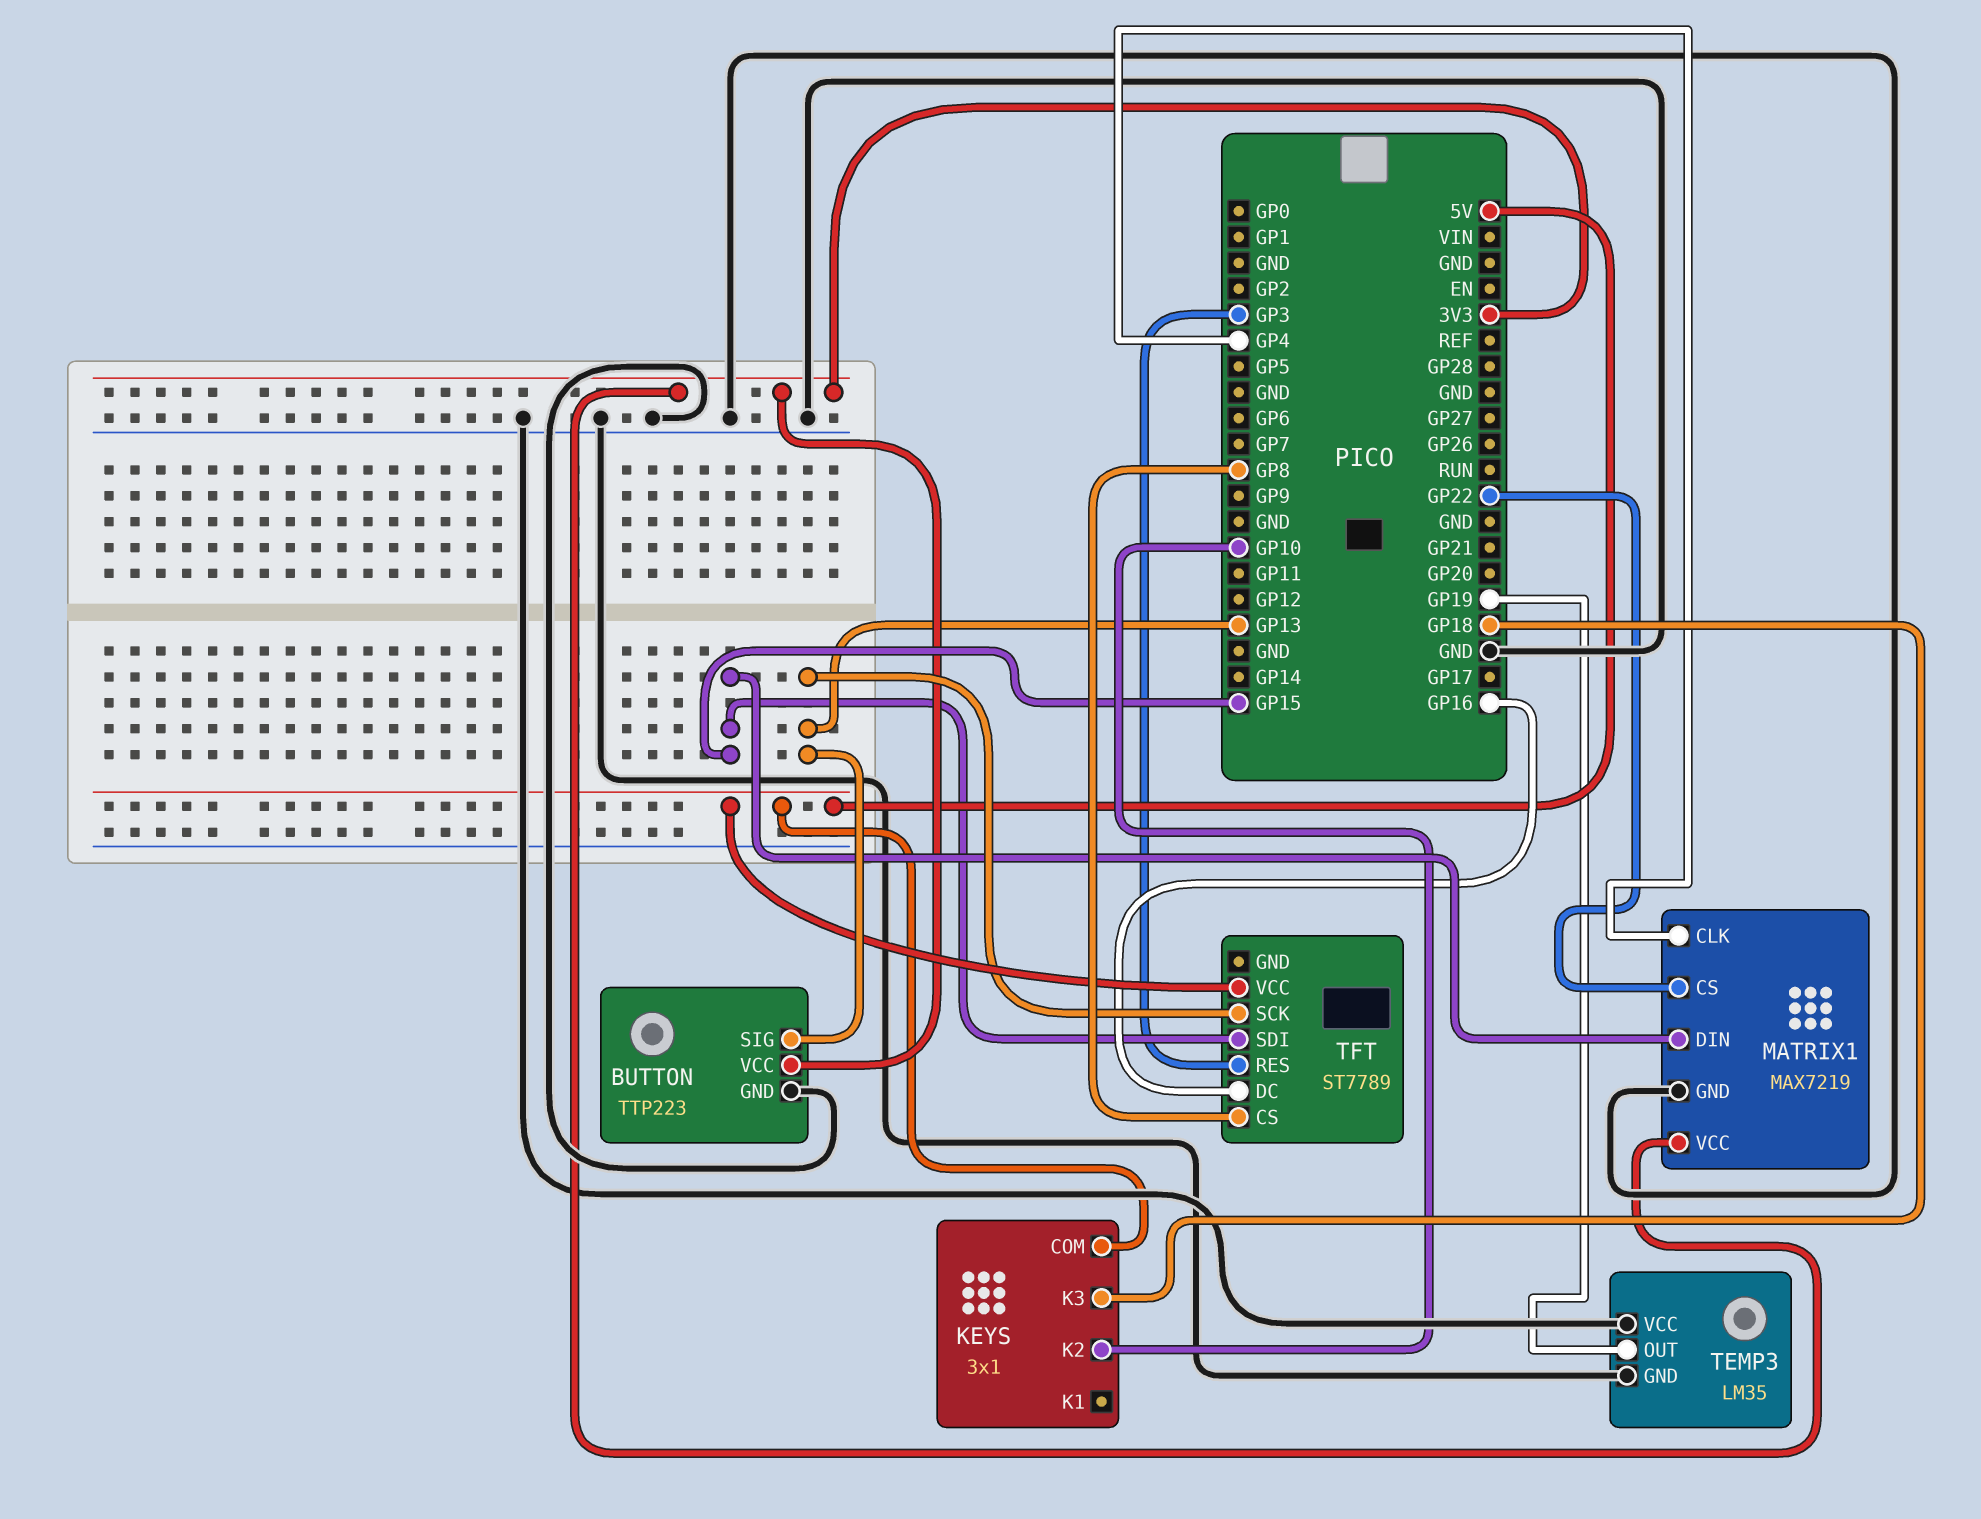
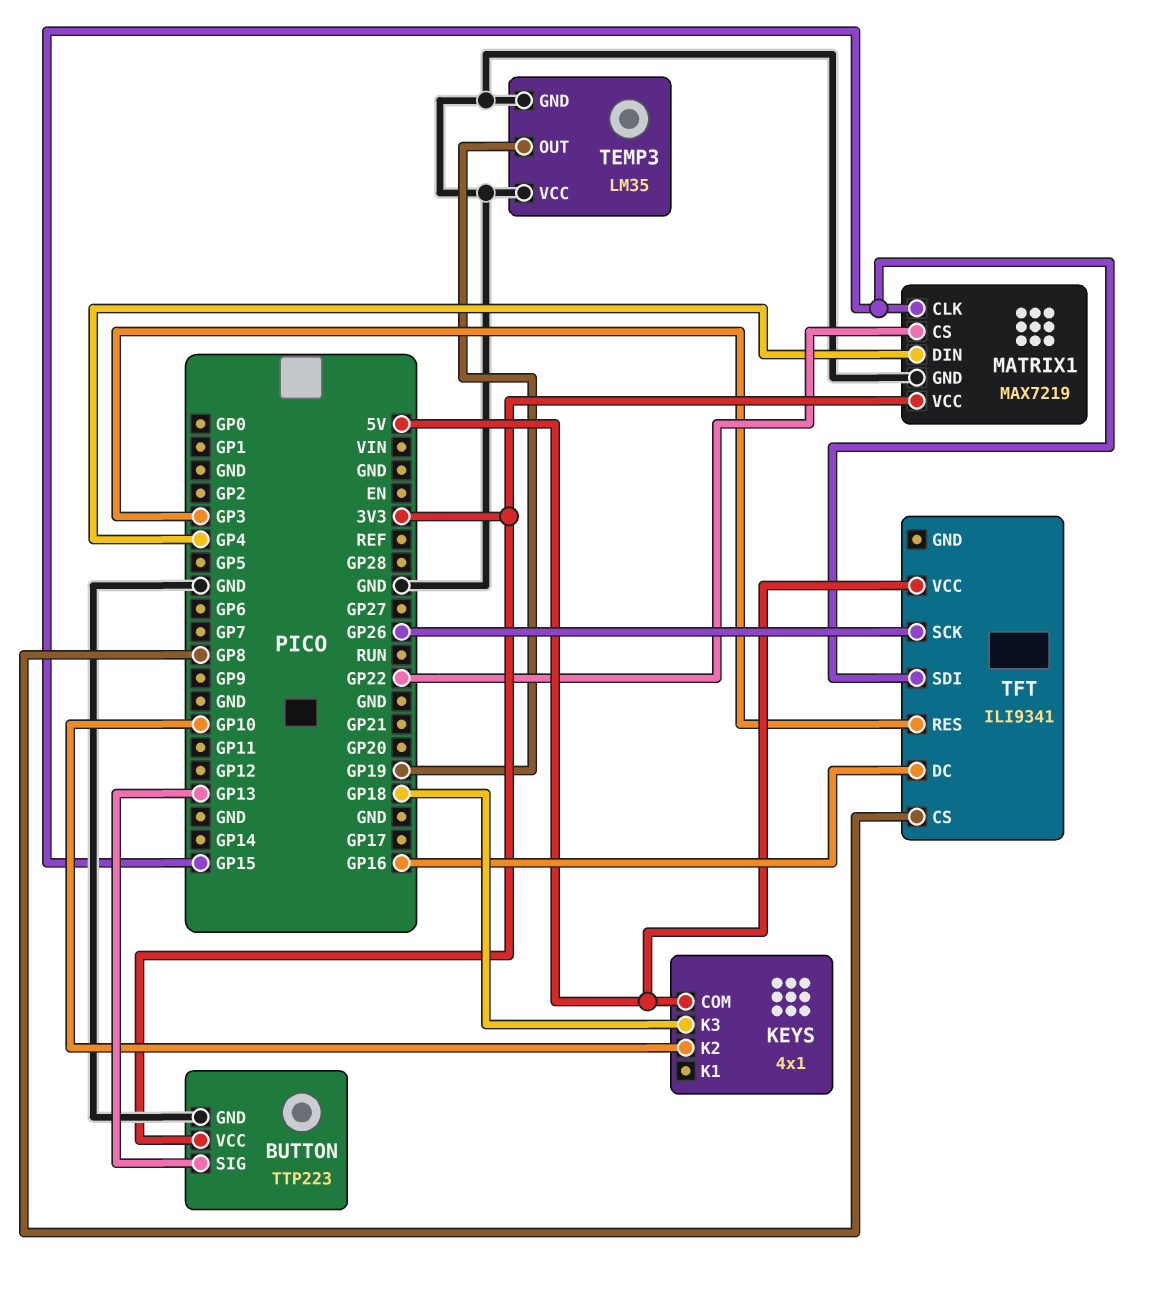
KEYS: 3x1 -> 4x1
MATRIX1 pin CLK: GP4 -> GP15
MATRIX1 pin DIN: GP15 -> GP4
TFT: ST7789 -> ILI9341
TFT pin SCK: GP13 -> GP26

